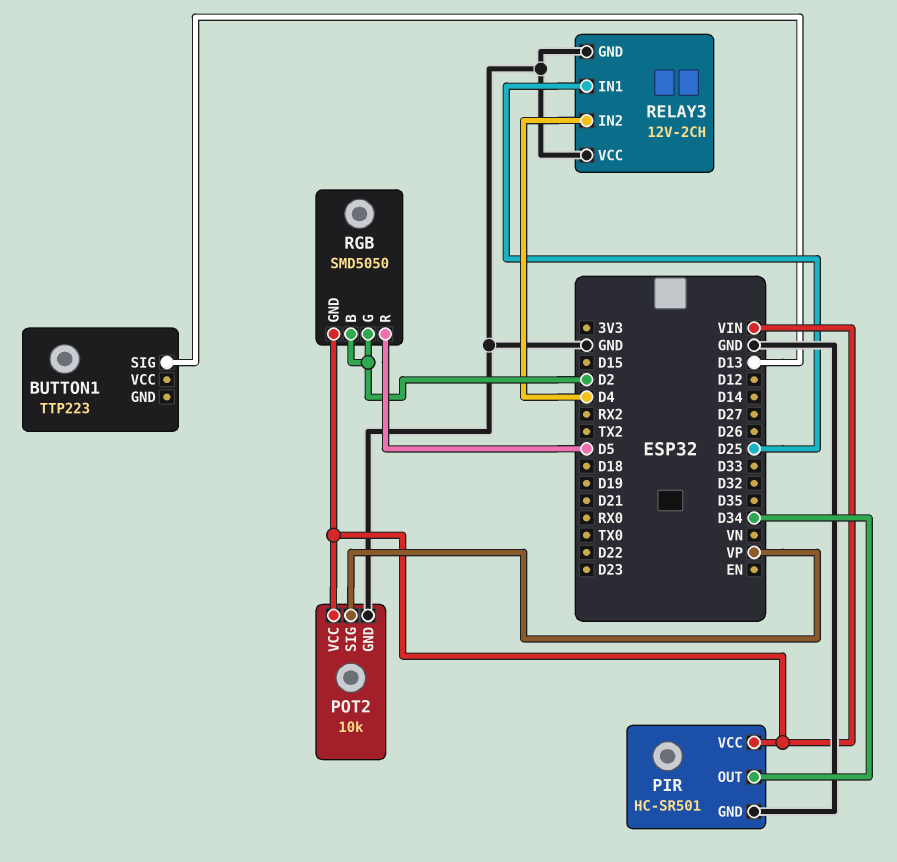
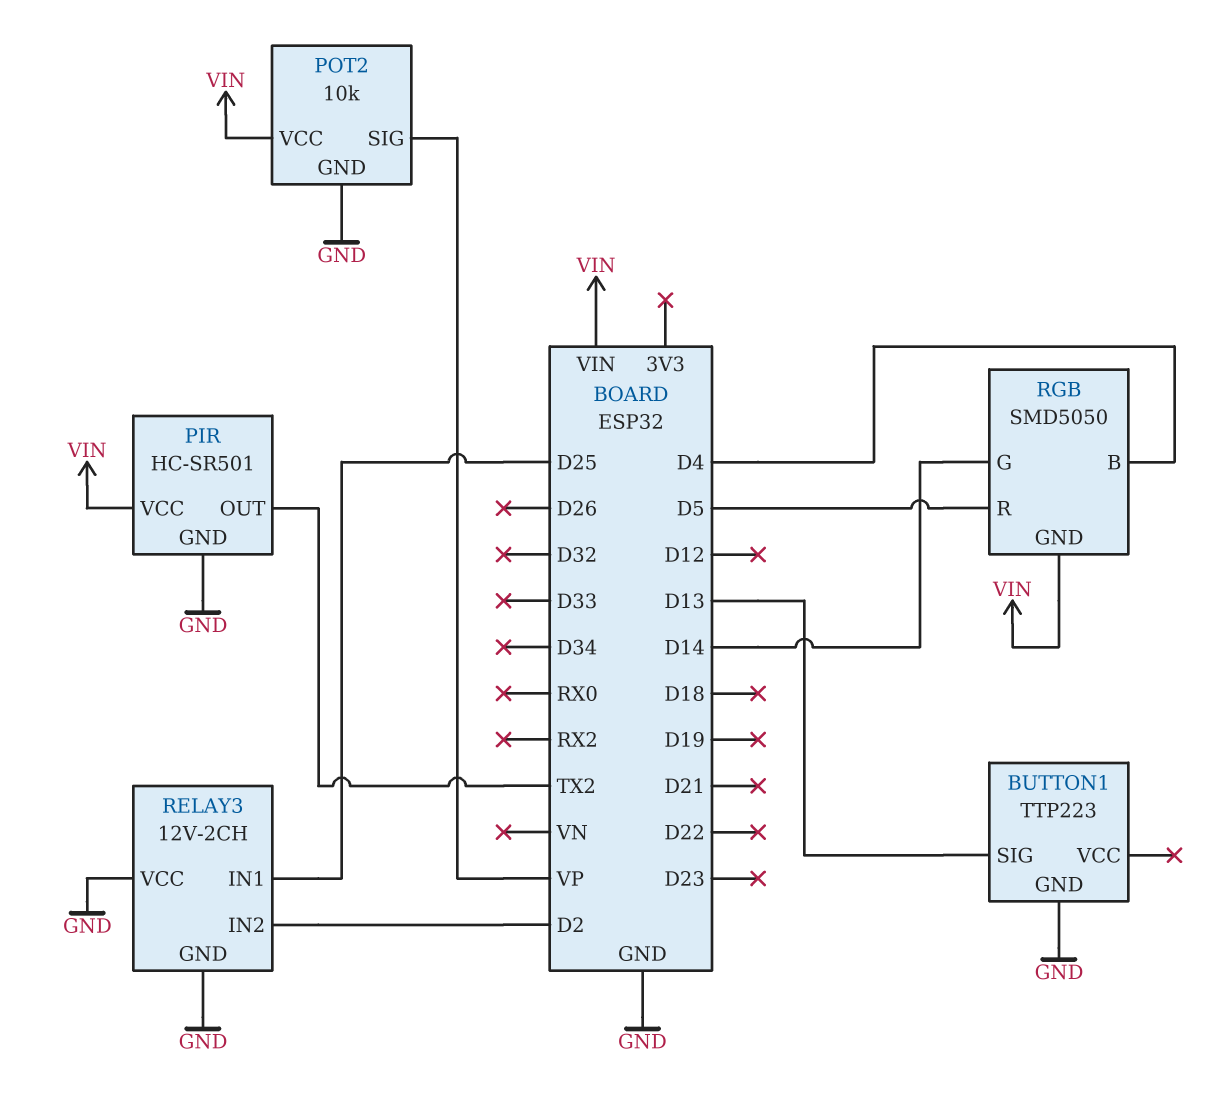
BUTTON1 pin GND: none -> GND
PIR pin OUT: D34 -> TX2
RELAY3 pin IN2: D4 -> D2
RGB pin B: D2 -> D4
RGB pin G: D2 -> D14

